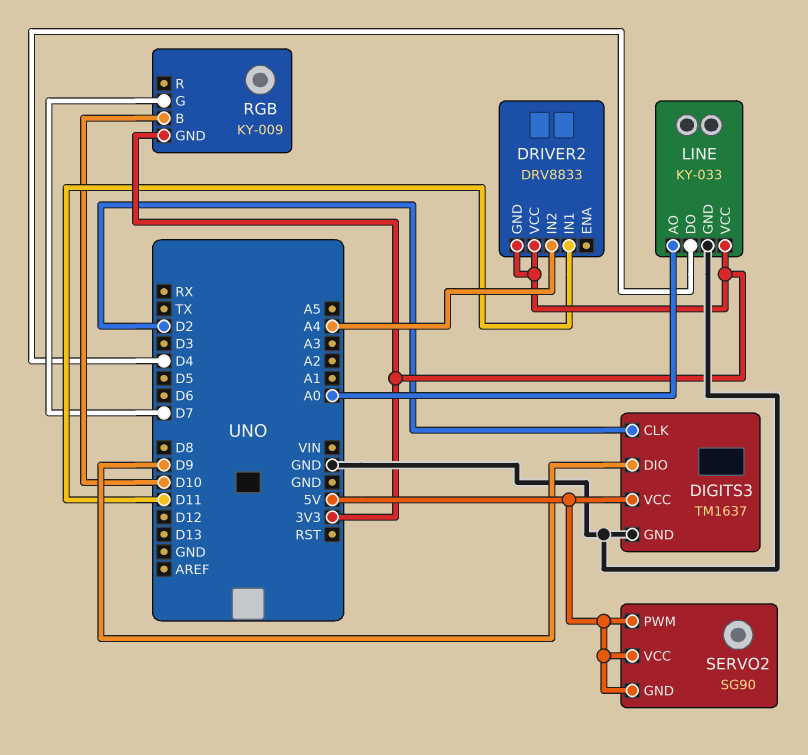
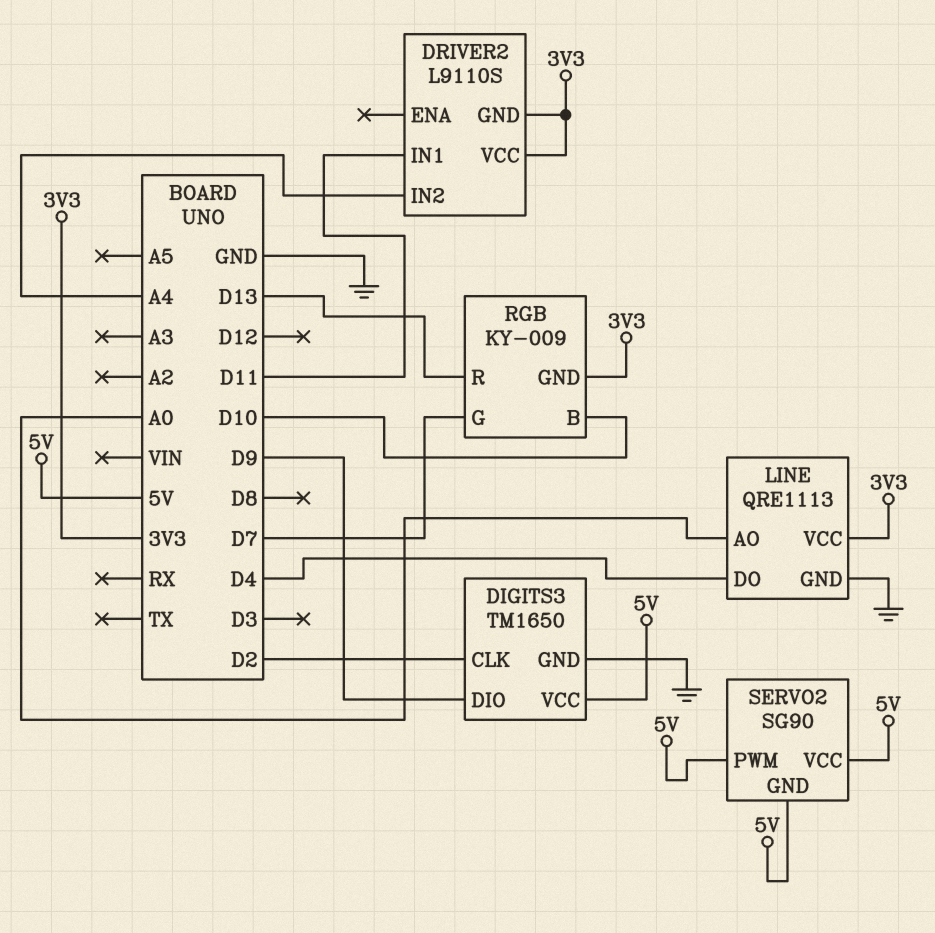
DIGITS3: TM1637 -> TM1650
DRIVER2: DRV8833 -> L9110S
LINE: KY-033 -> QRE1113
RGB pin R: none -> D13

